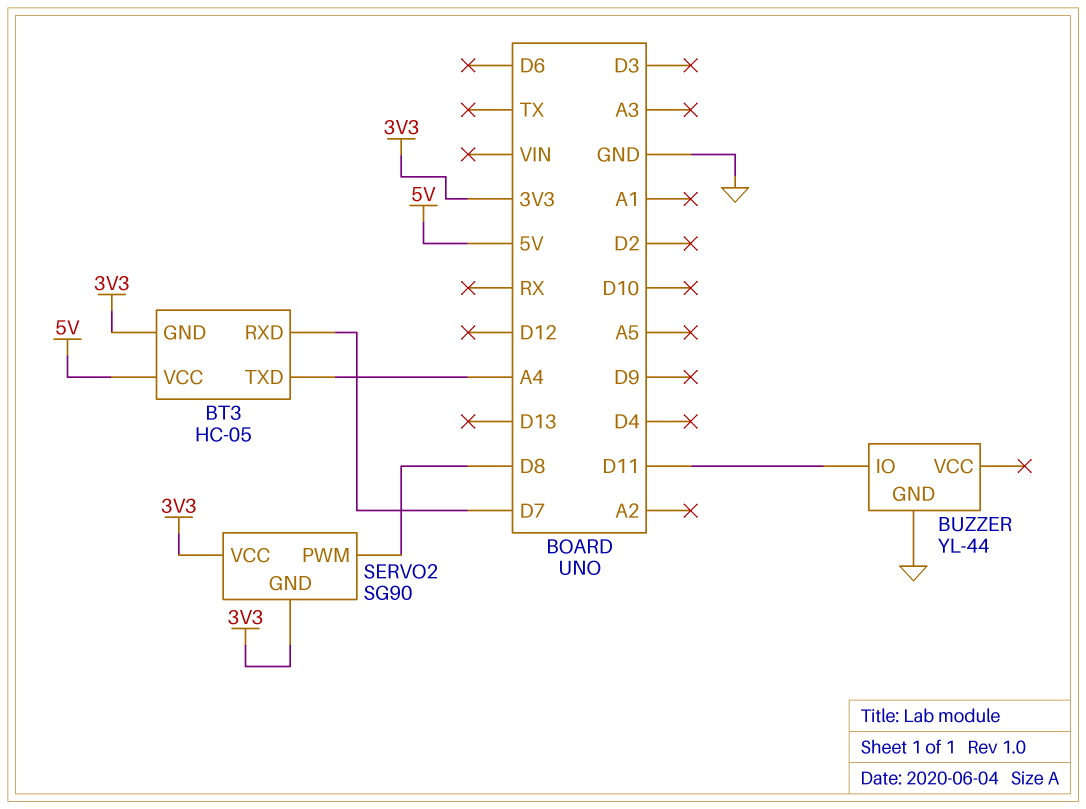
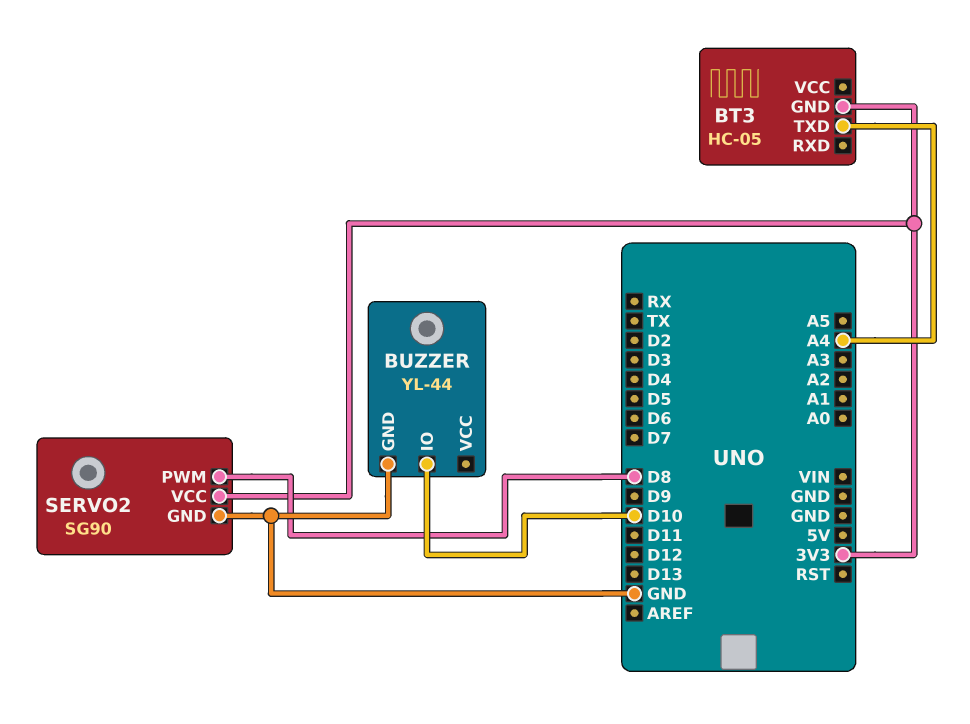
BT3 pin RXD: D7 -> none
BT3 pin VCC: 5V -> none
BUZZER pin IO: D11 -> D10
SERVO2 pin GND: 3V3 -> GND

